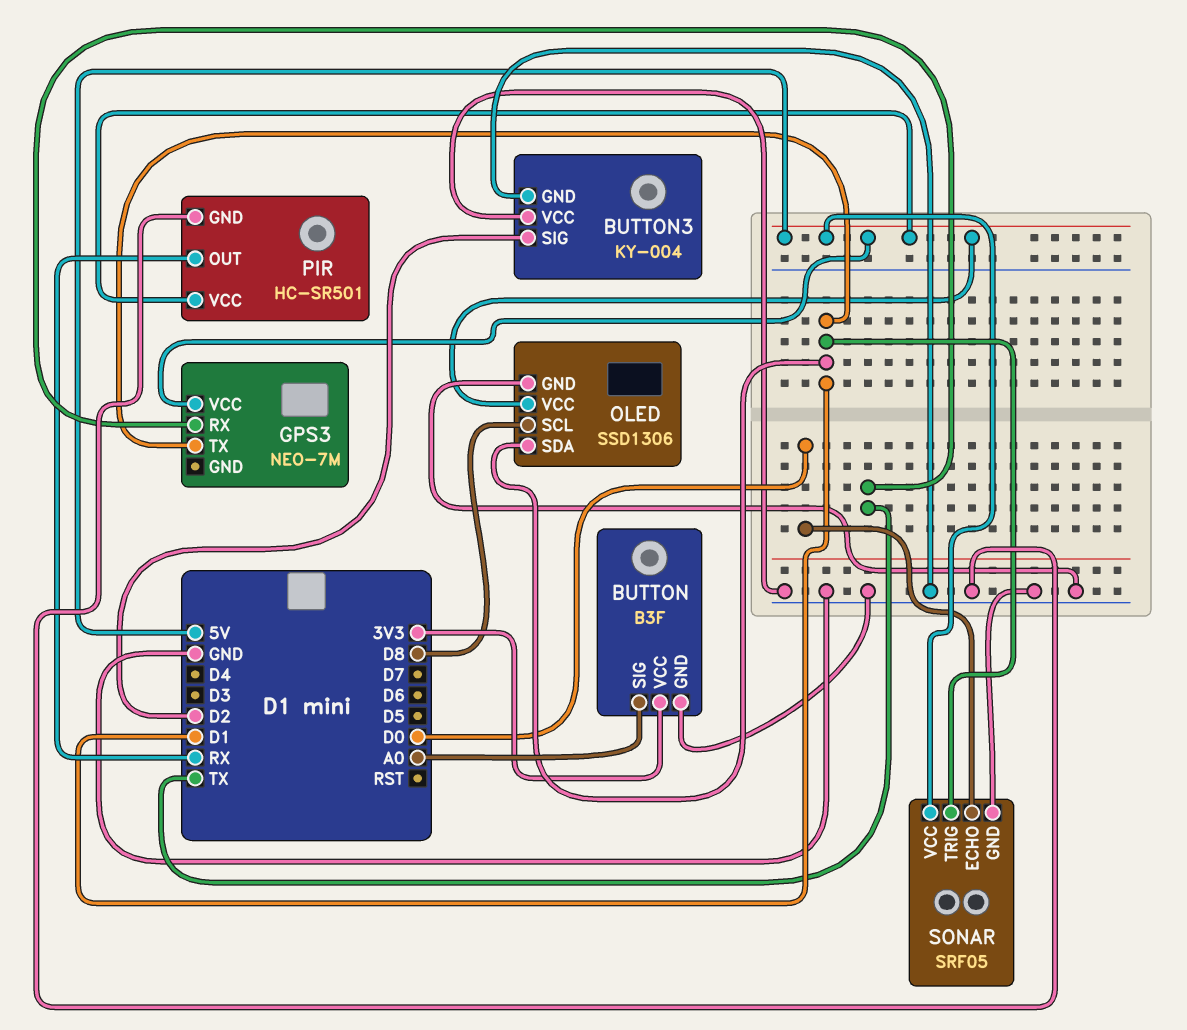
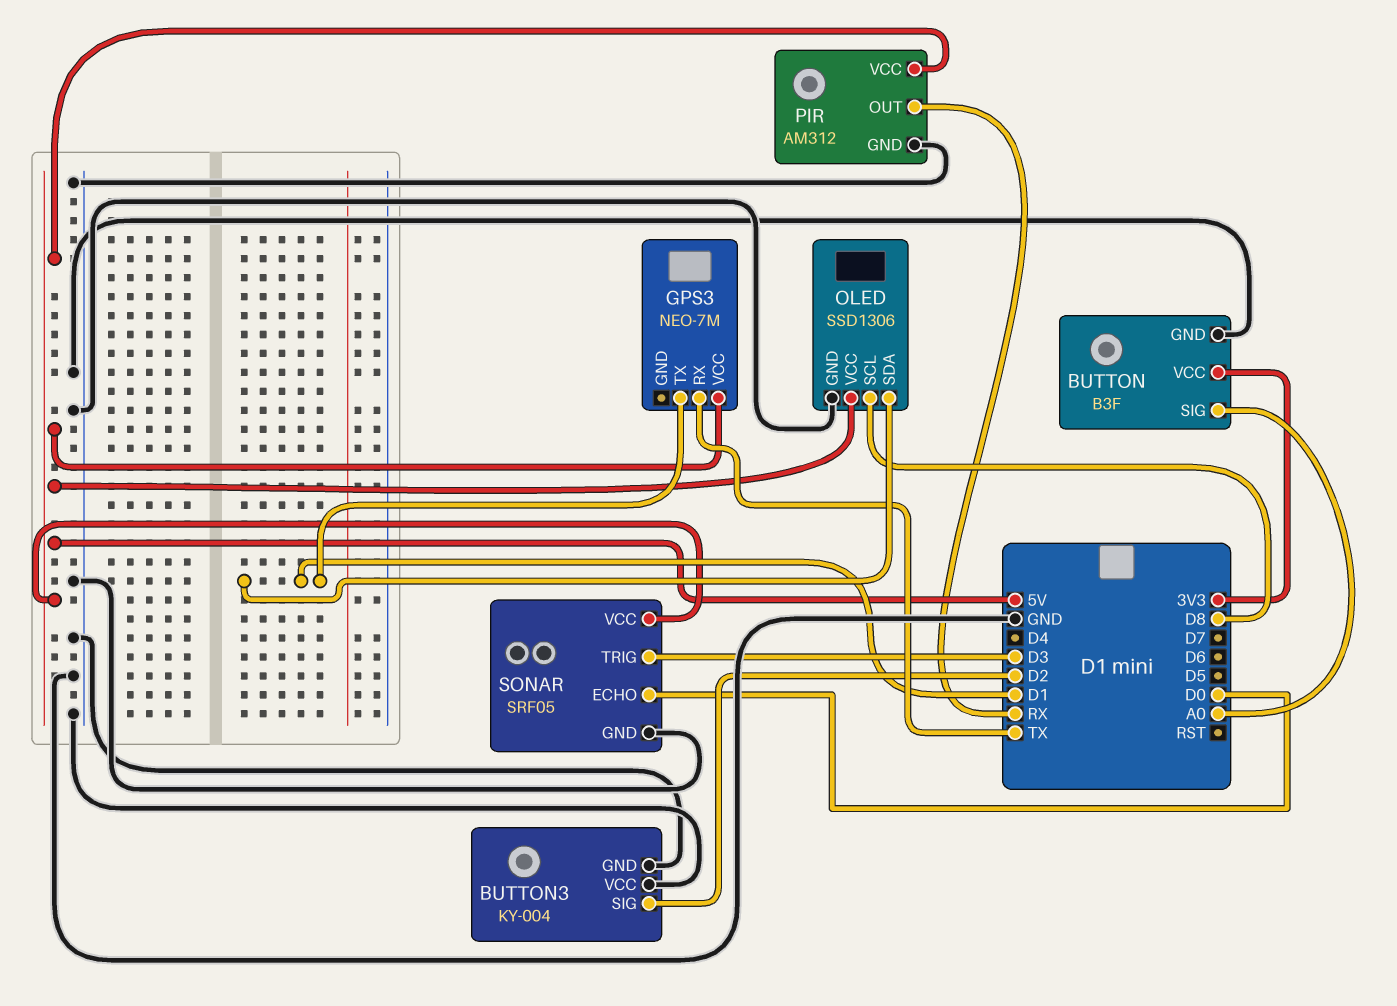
PIR: HC-SR501 -> AM312
SONAR pin TRIG: D1 -> D3

